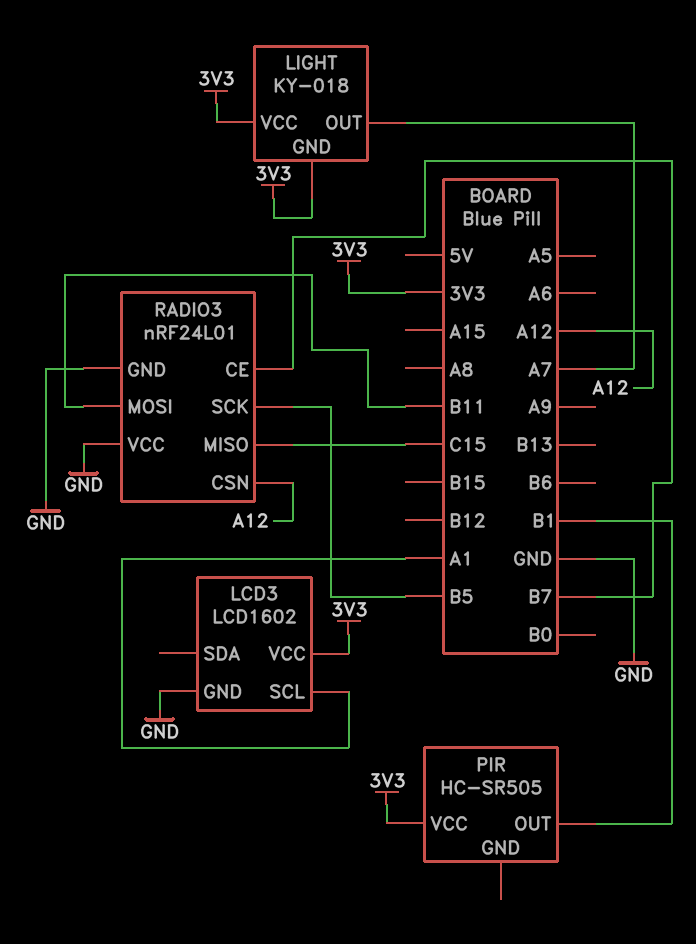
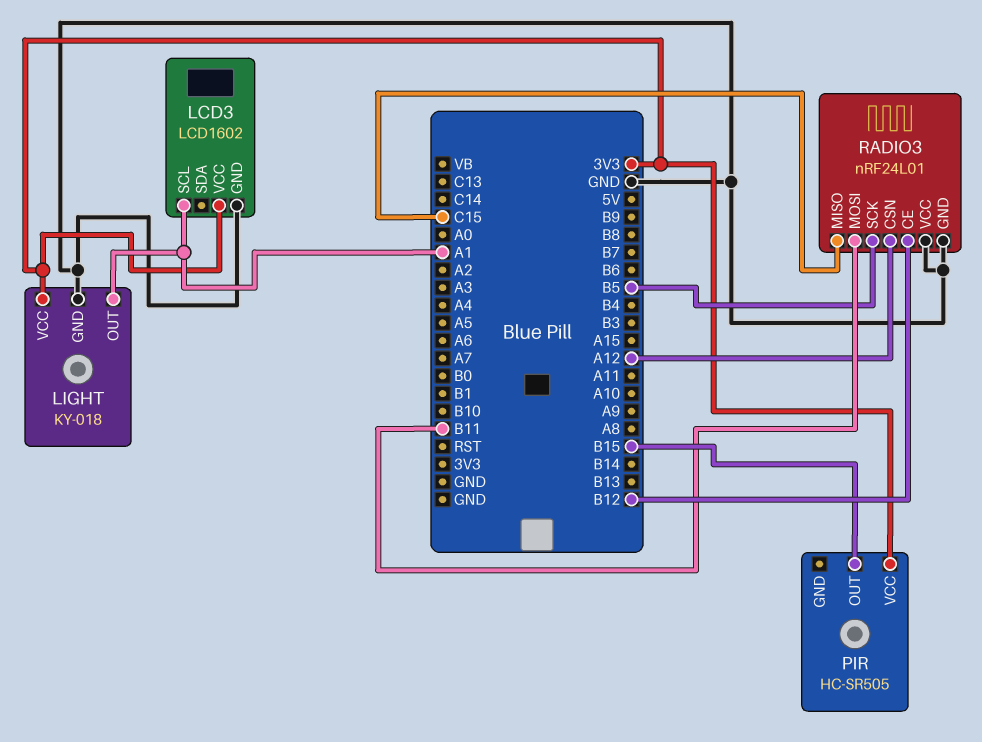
LIGHT pin GND: 3V3 -> GND
LIGHT pin OUT: A7 -> A1
PIR pin OUT: B1 -> B15
RADIO3 pin CE: B7 -> B12

